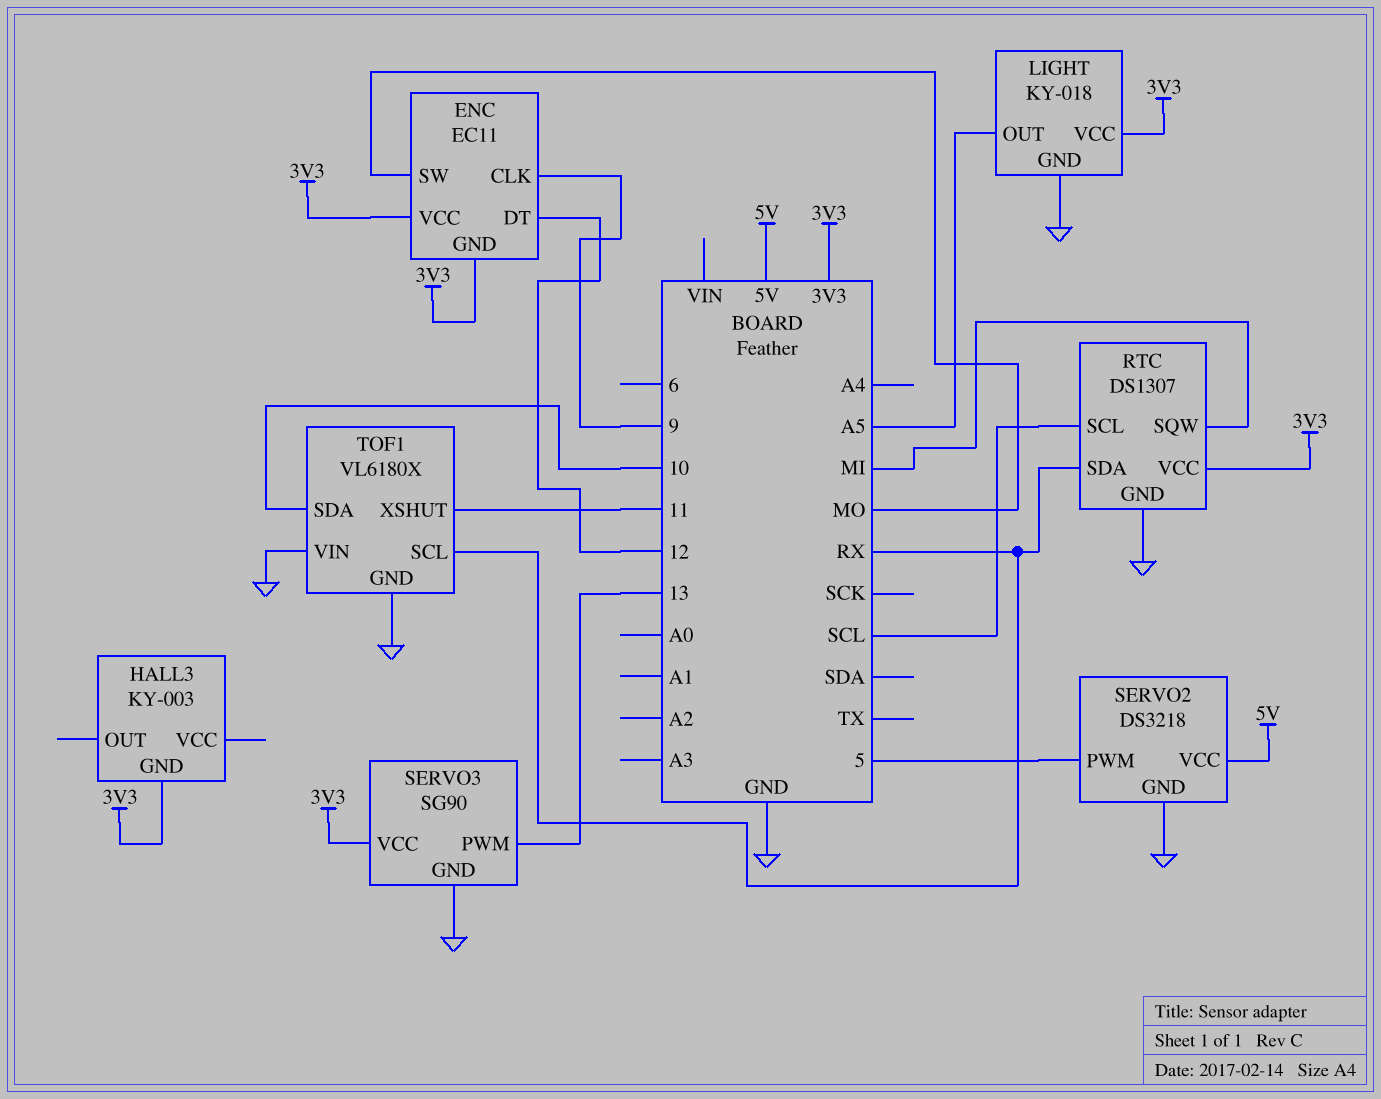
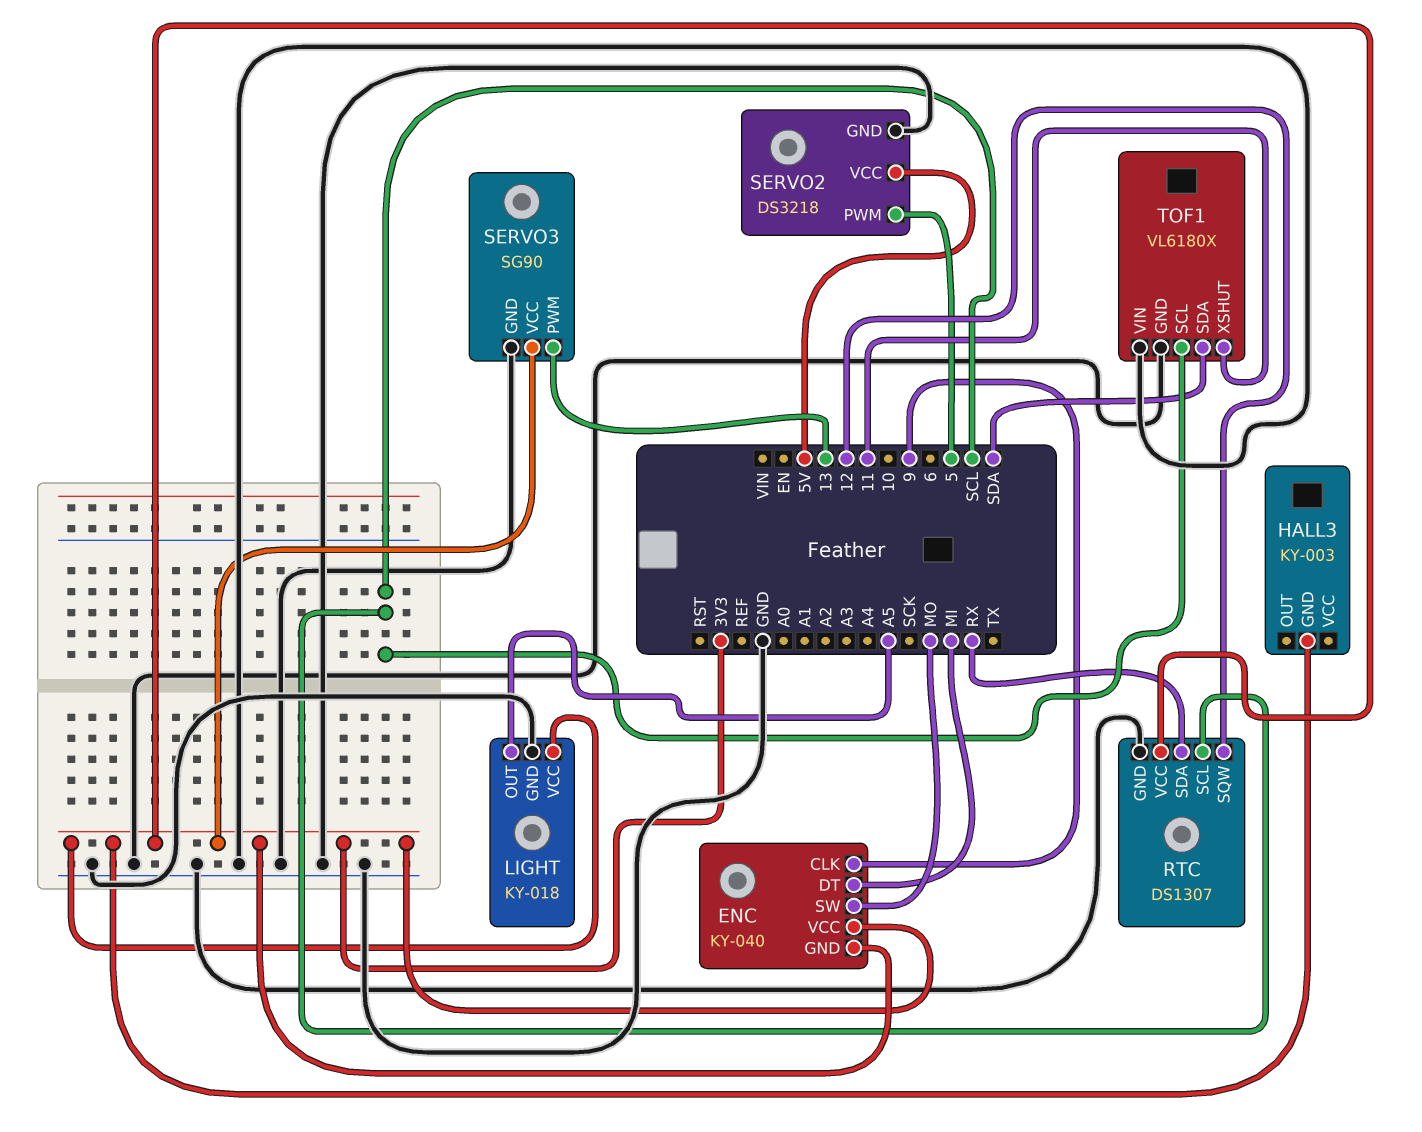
ENC: EC11 -> KY-040
ENC pin DT: 12 -> MI
RTC pin SQW: MI -> 12
TOF1 pin SCL: RX -> SCL
TOF1 pin SDA: 10 -> SDA

